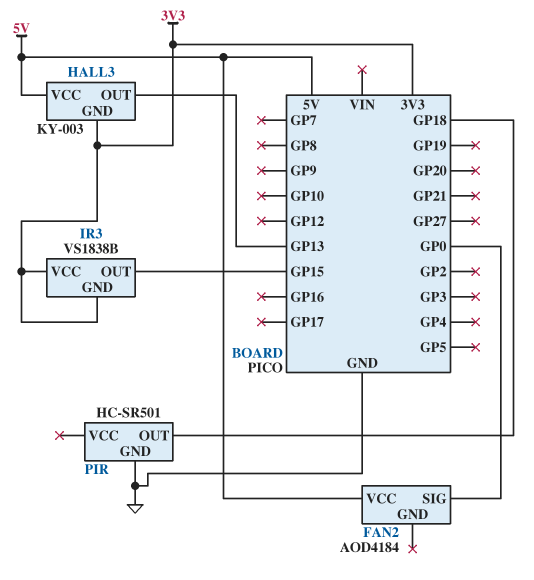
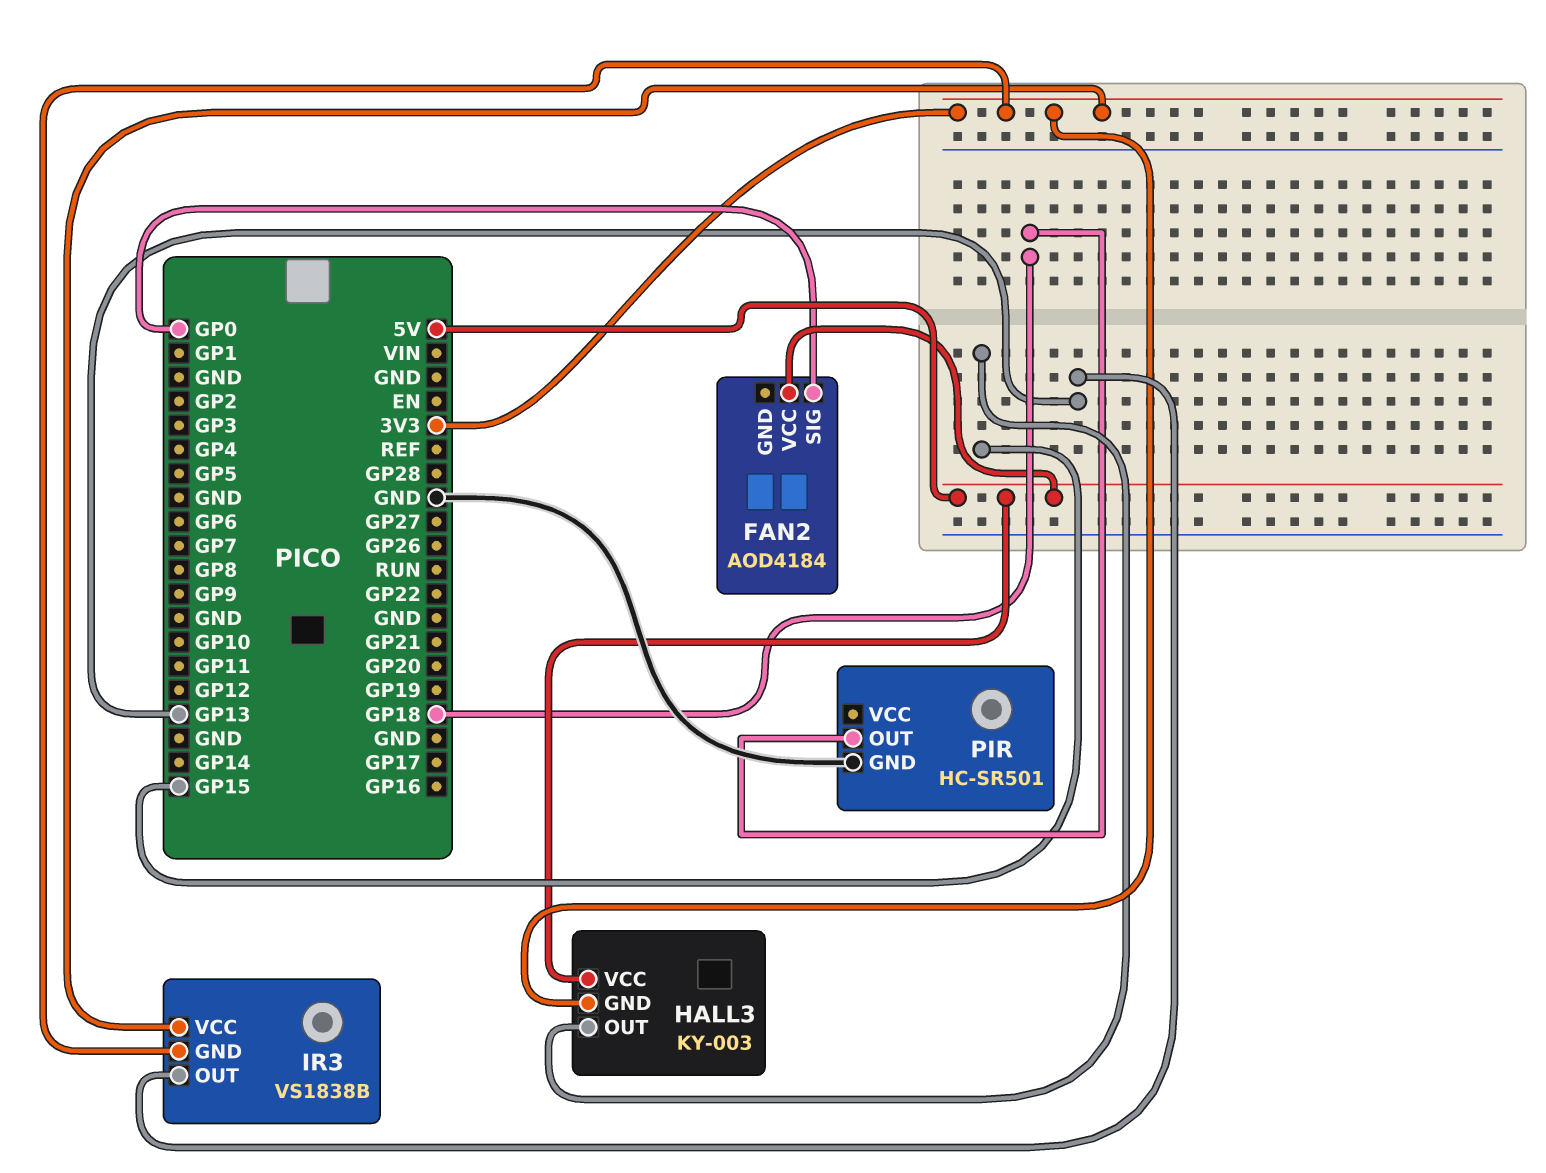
HALL3 pin OUT: GP13 -> GP15
IR3 pin OUT: GP15 -> GP13

